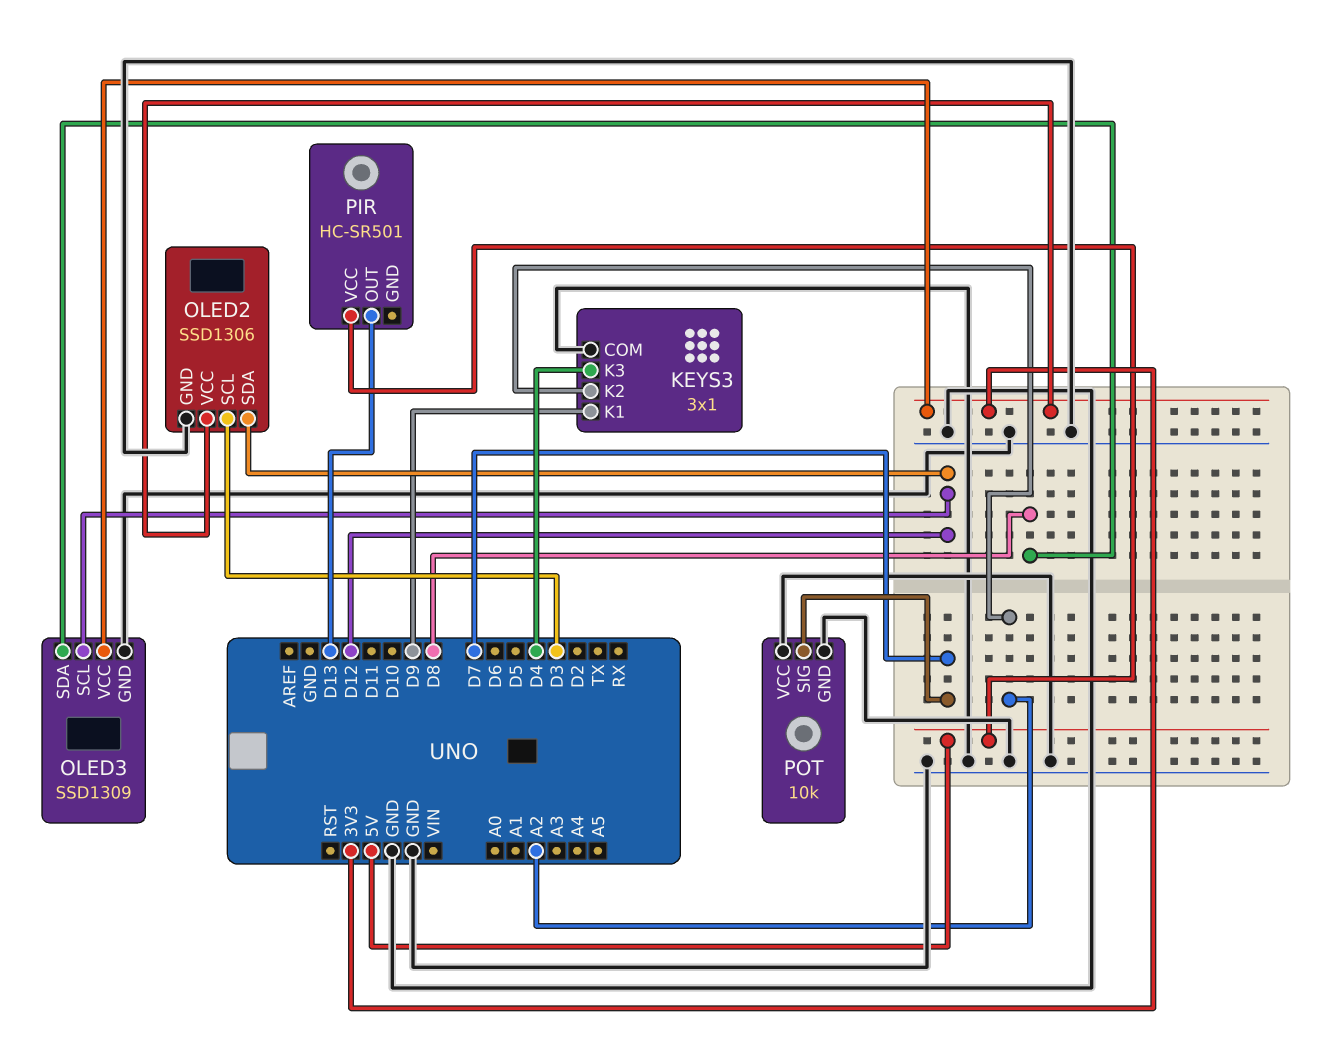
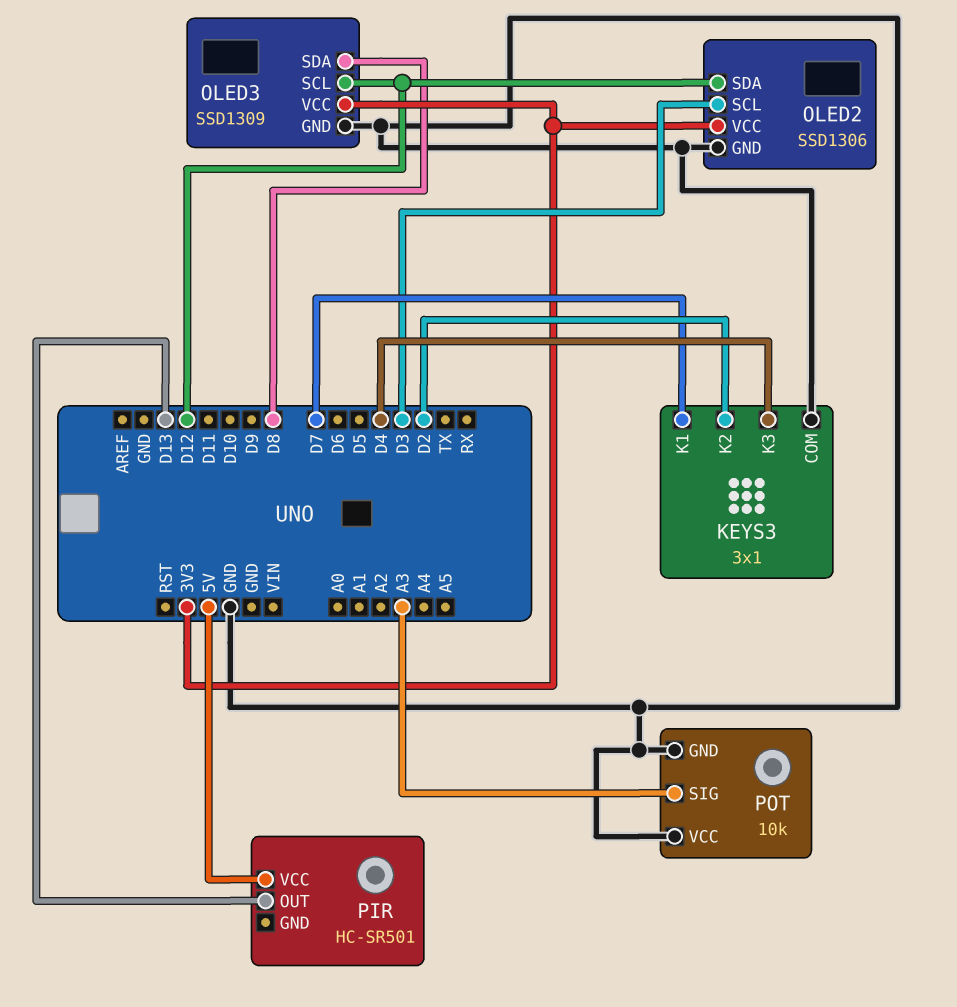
KEYS3 pin K1: D9 -> D7
KEYS3 pin K2: A2 -> D2
POT pin SIG: D7 -> A3

